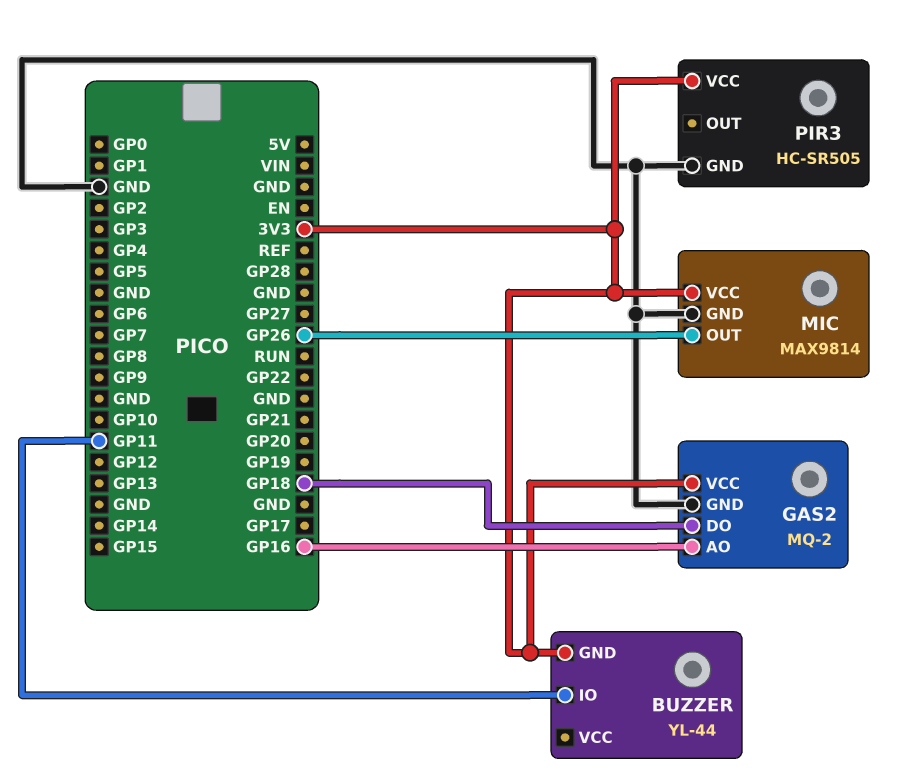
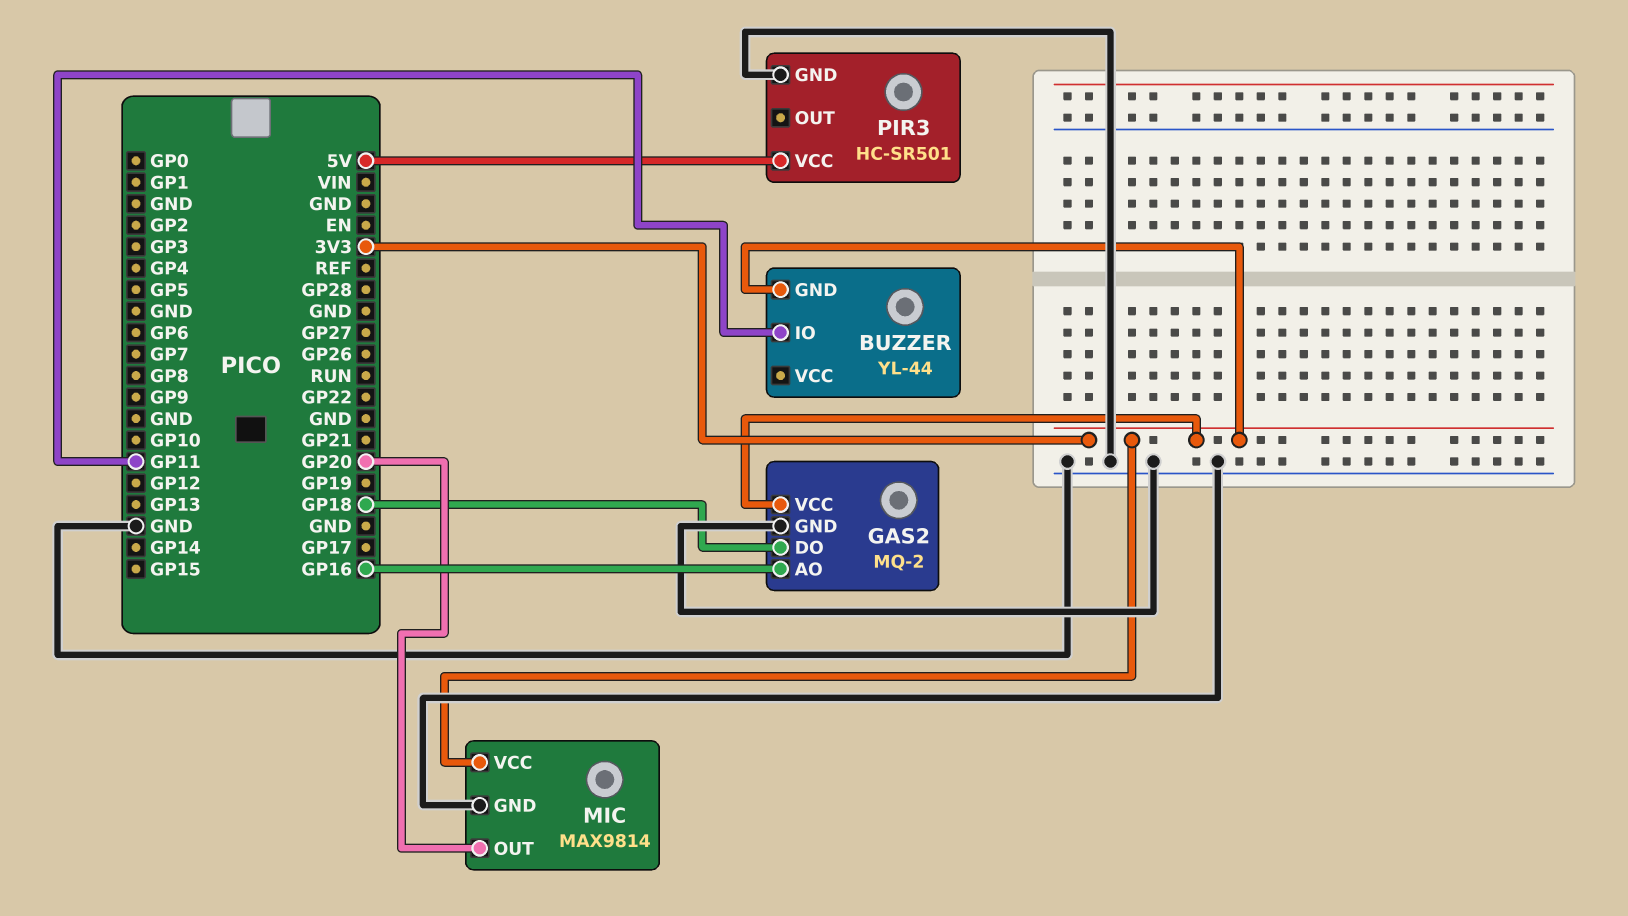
MIC pin OUT: GP26 -> GP20
PIR3: HC-SR505 -> HC-SR501
PIR3 pin VCC: 3V3 -> 5V

